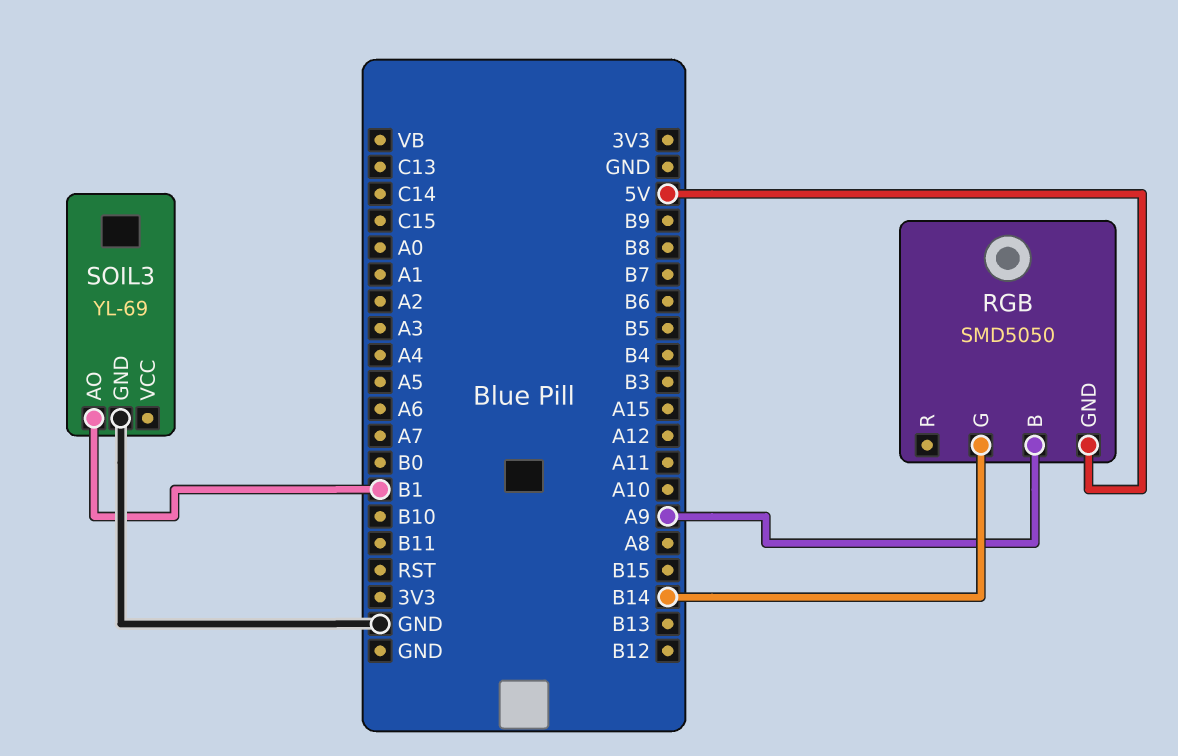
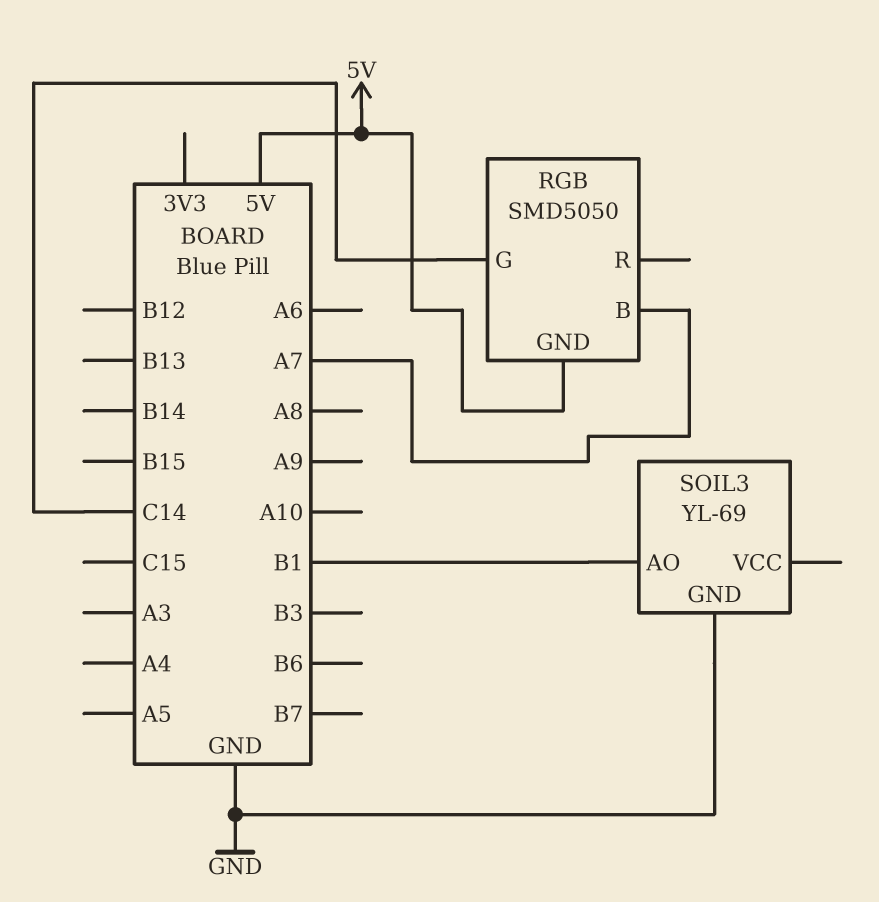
RGB pin B: A9 -> A7
RGB pin G: B14 -> C14

